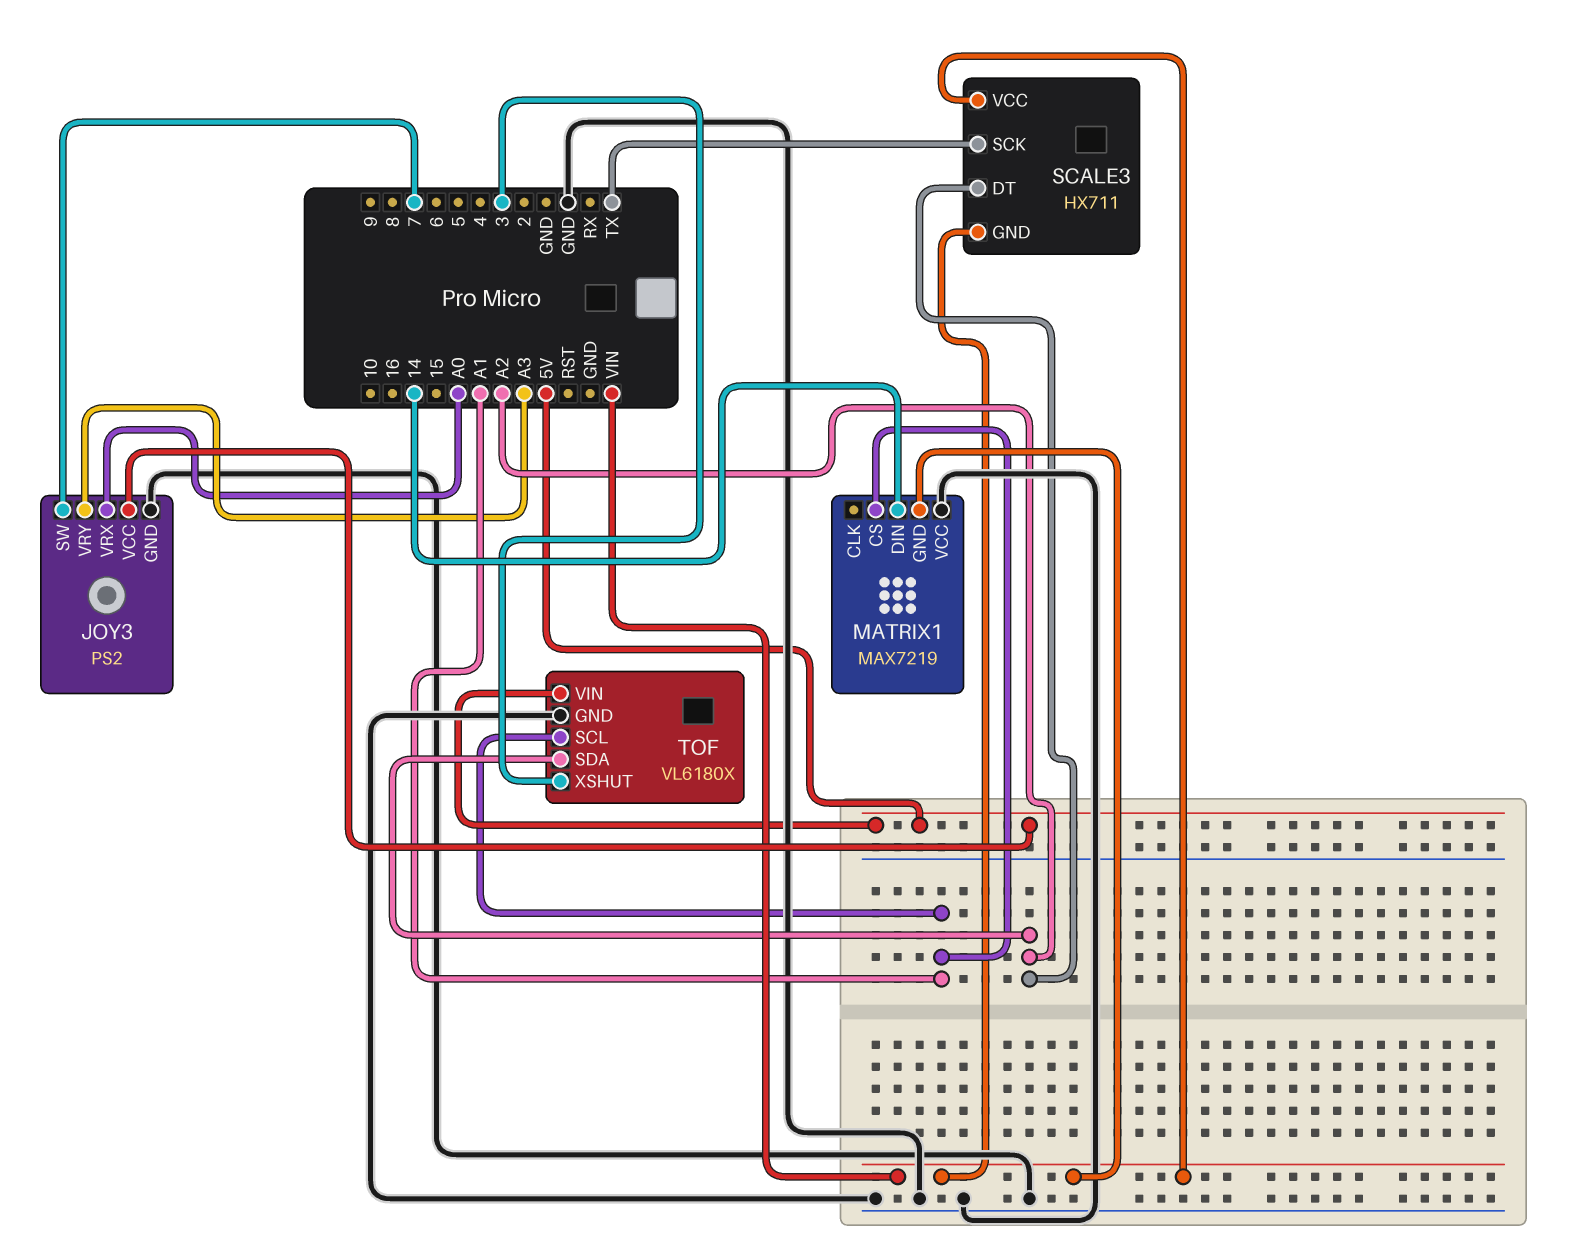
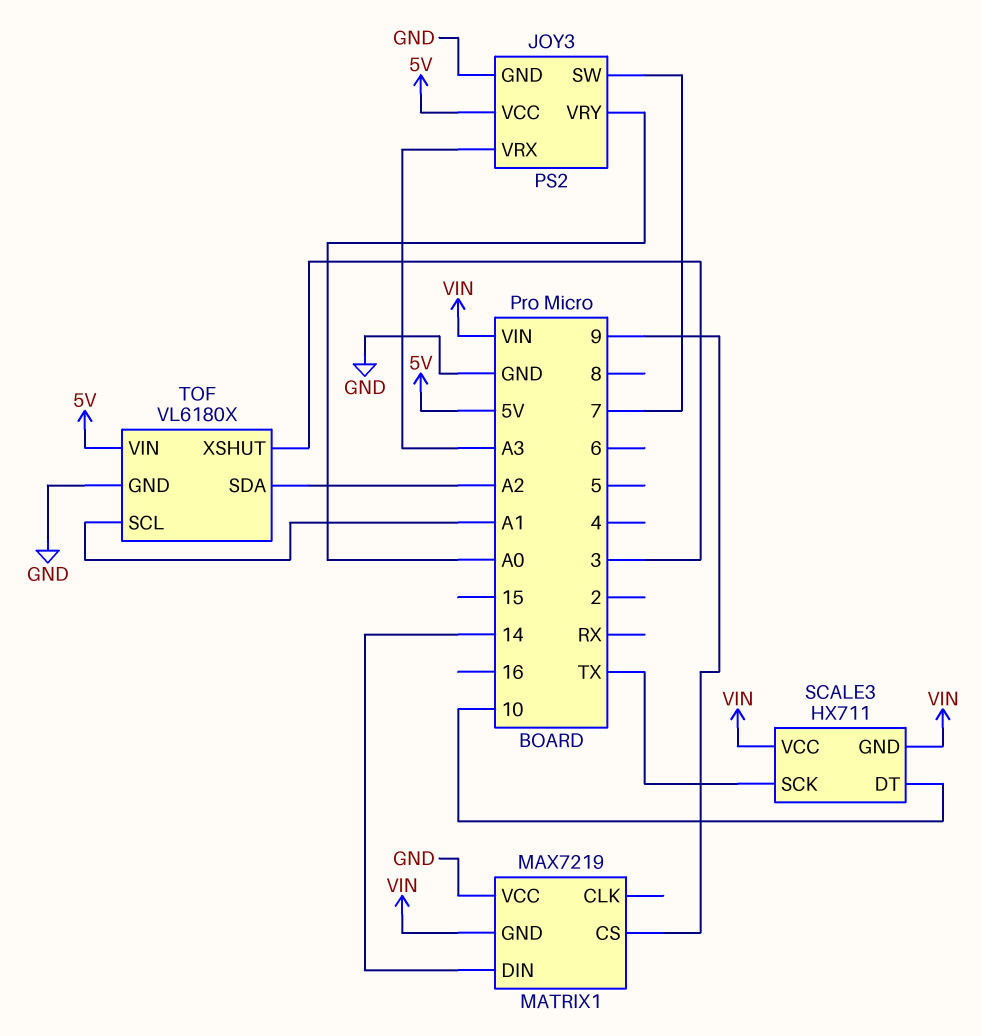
JOY3 pin VRX: A0 -> A3
JOY3 pin VRY: A3 -> A0
MATRIX1 pin CS: A1 -> 9
SCALE3 pin DT: A2 -> 10

